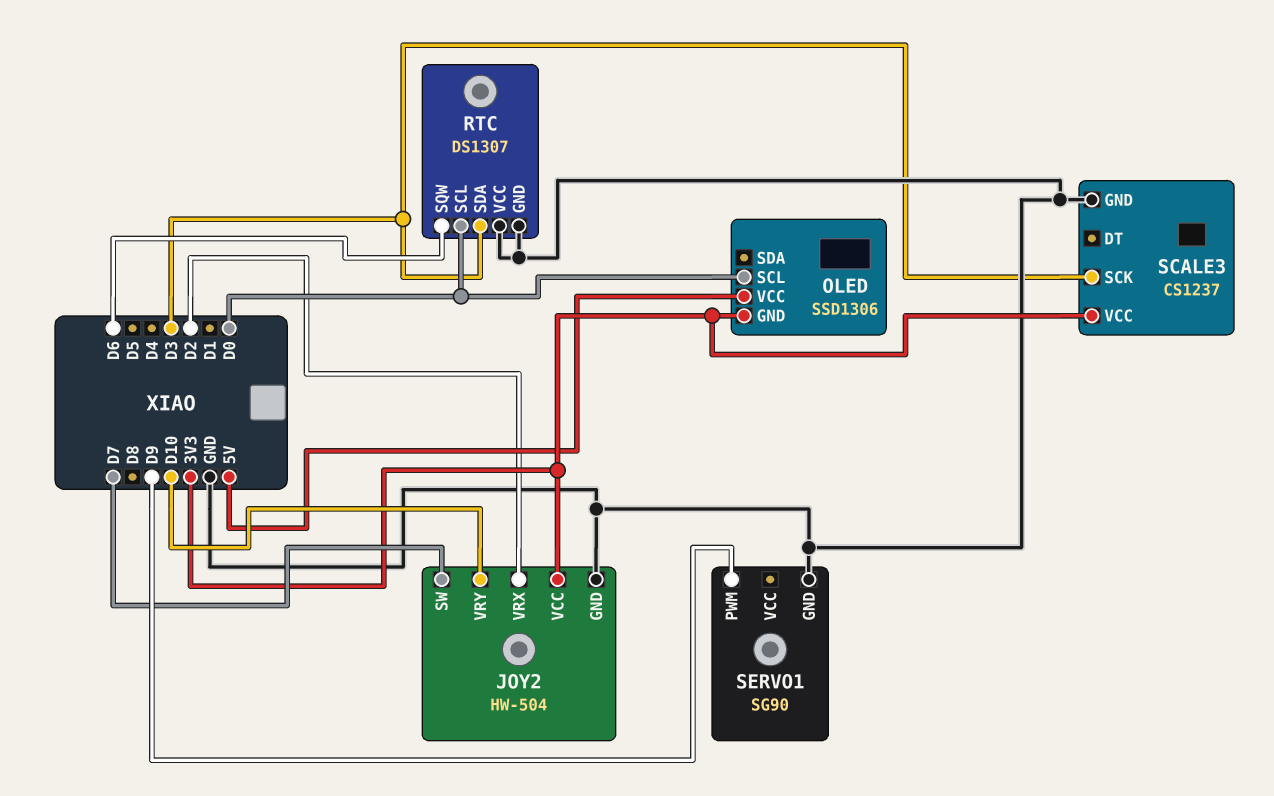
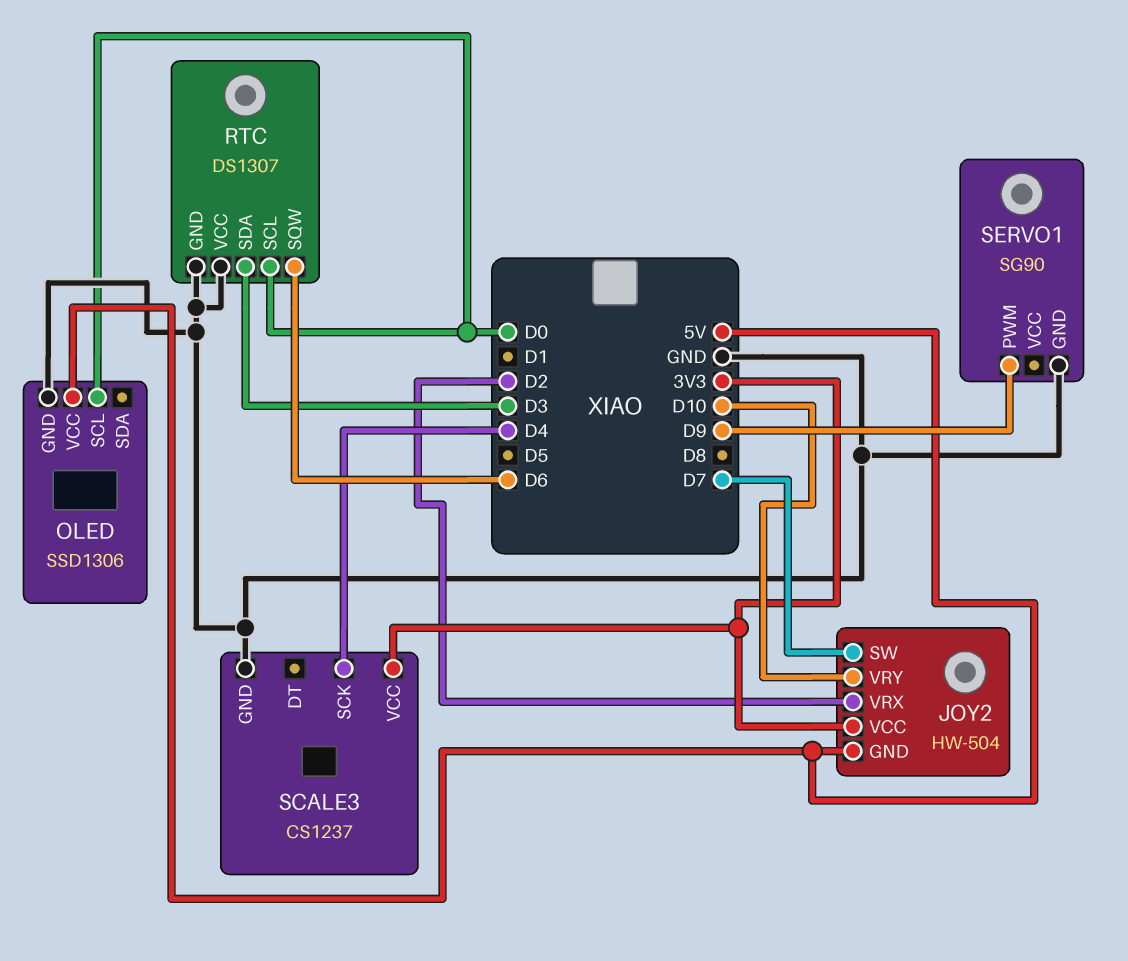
JOY2 pin GND: GND -> 5V
OLED pin GND: 3V3 -> GND
SCALE3 pin SCK: D3 -> D4

